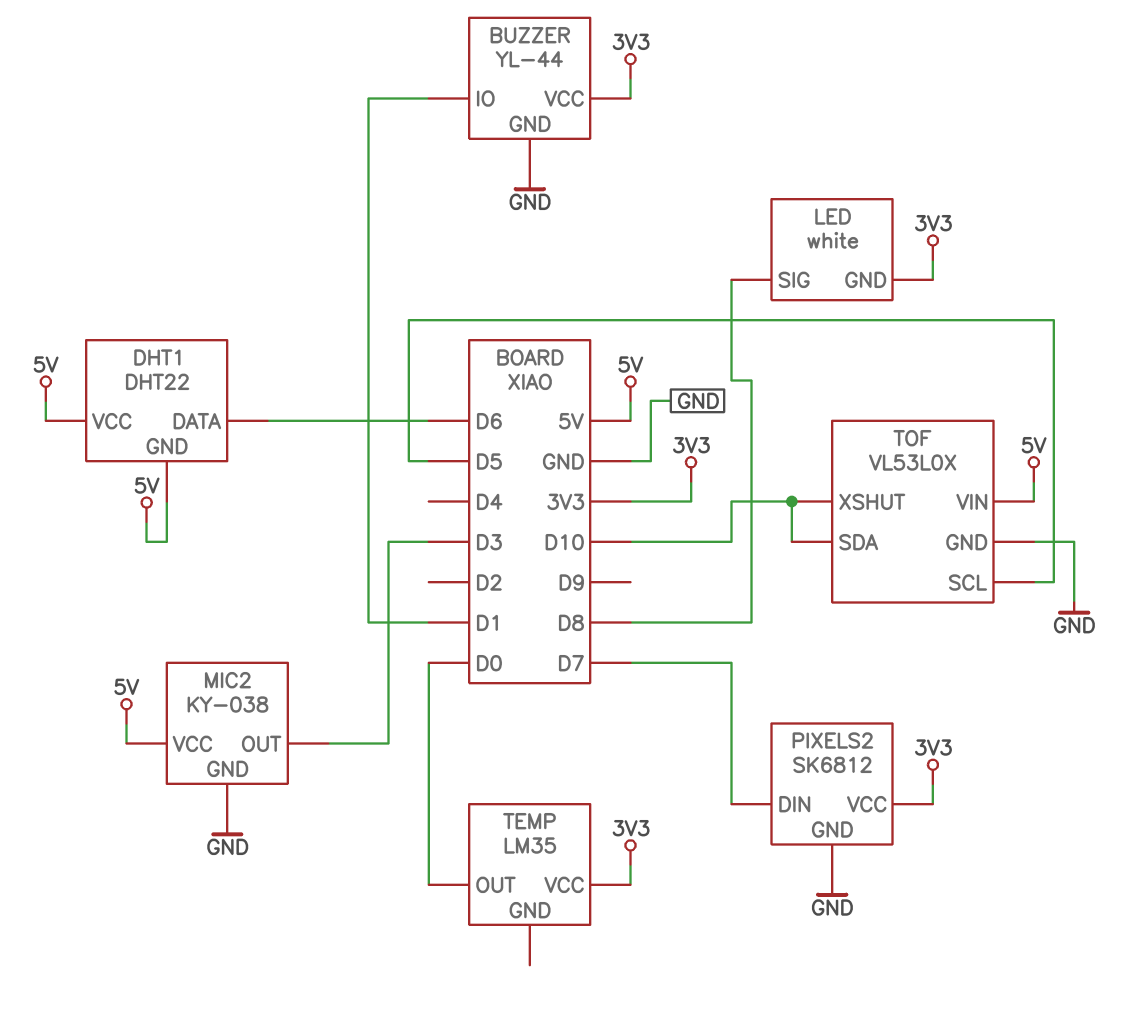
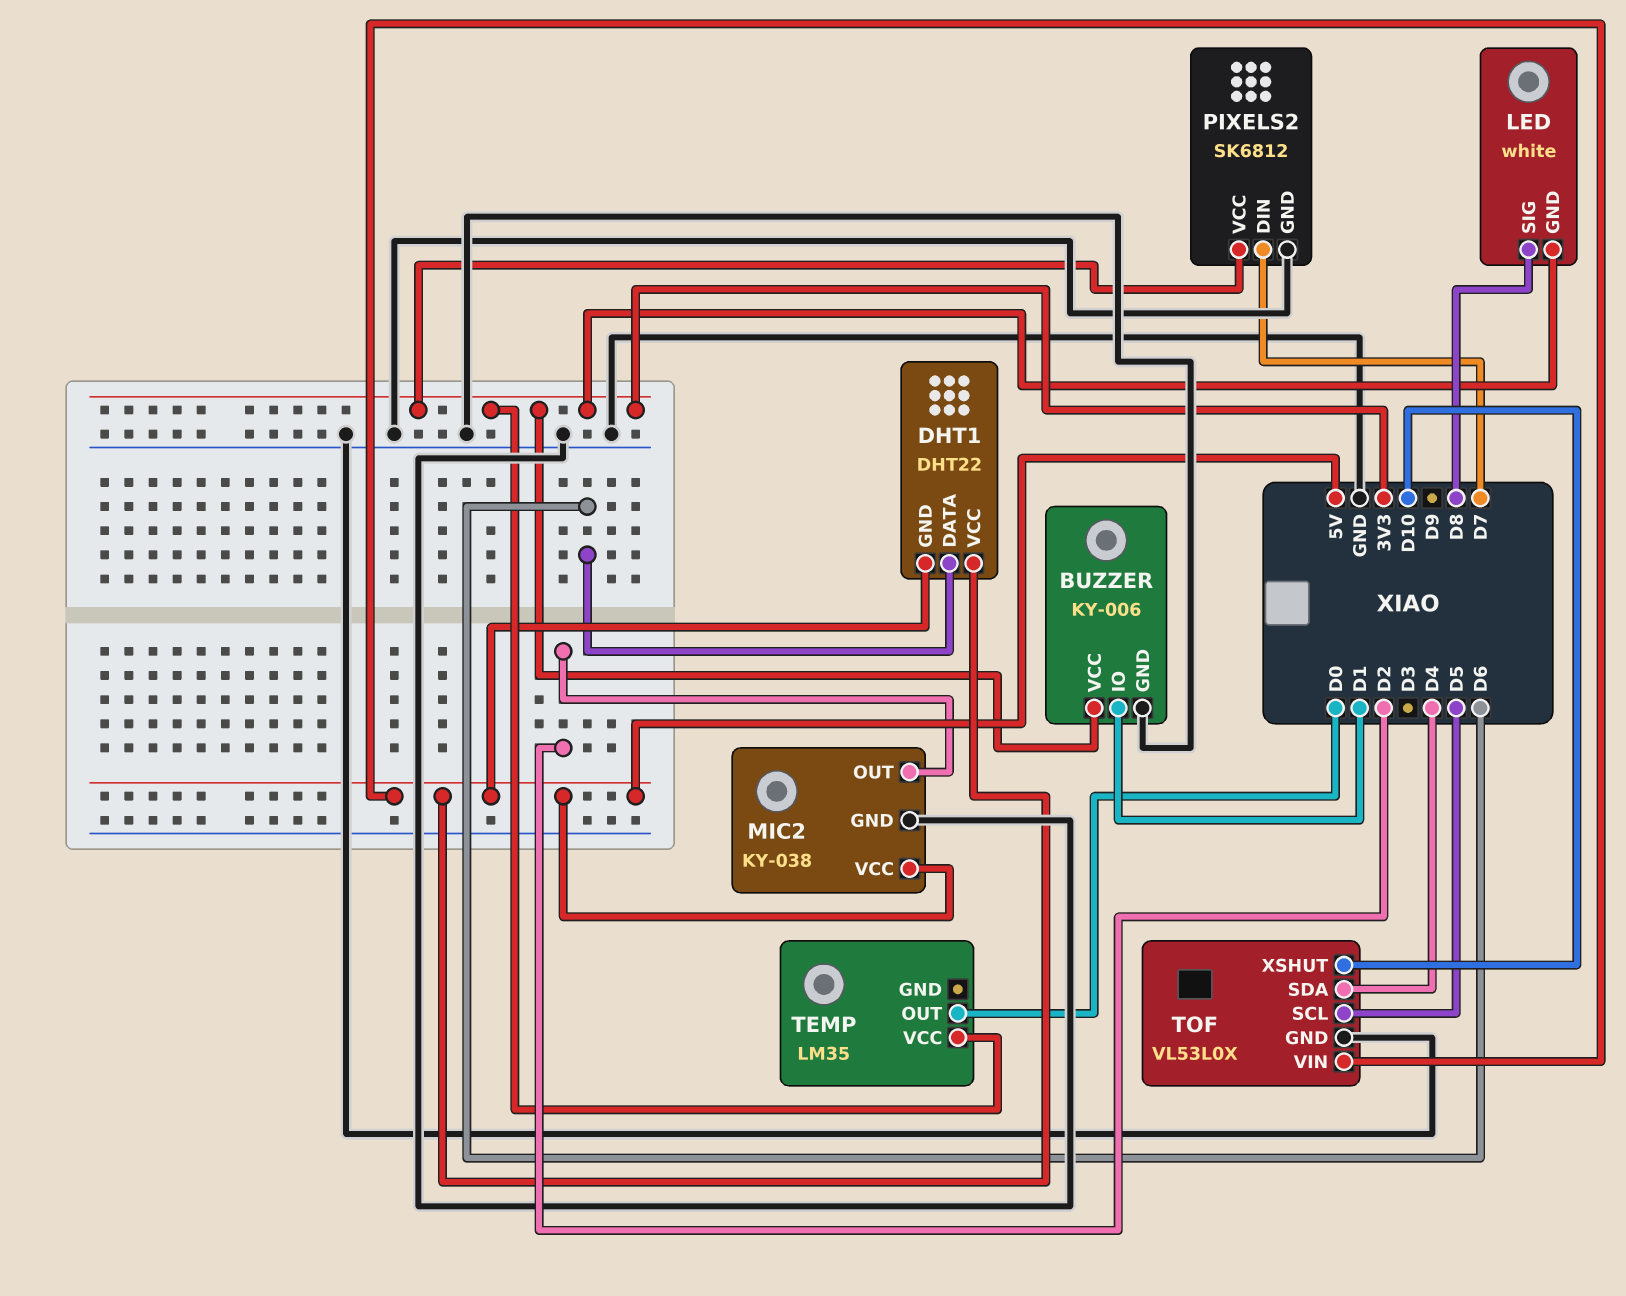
BUZZER: YL-44 -> KY-006
MIC2 pin OUT: D3 -> D2
TOF pin SDA: D10 -> D4

